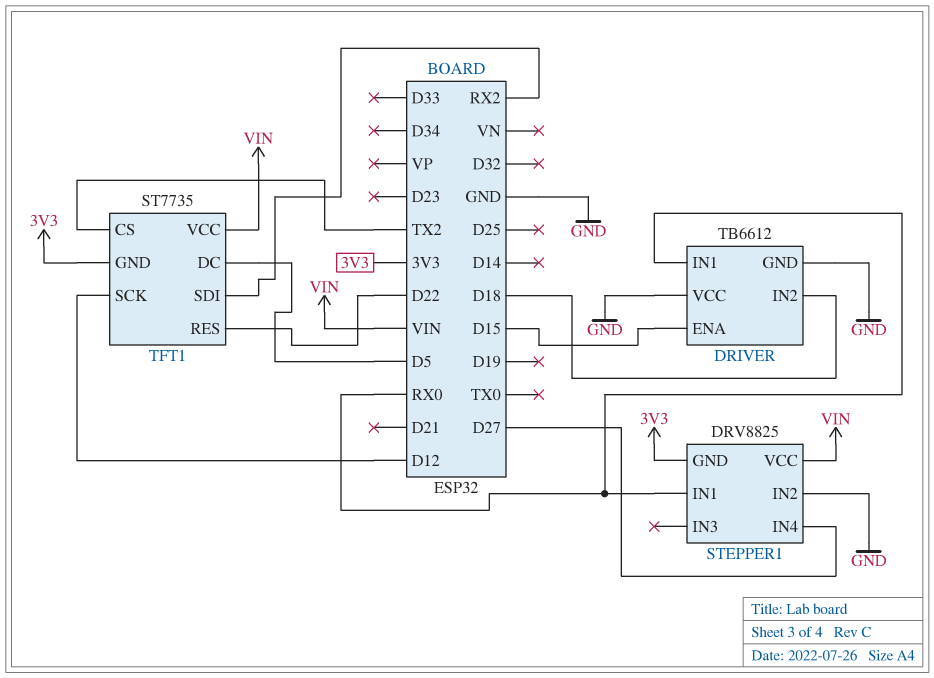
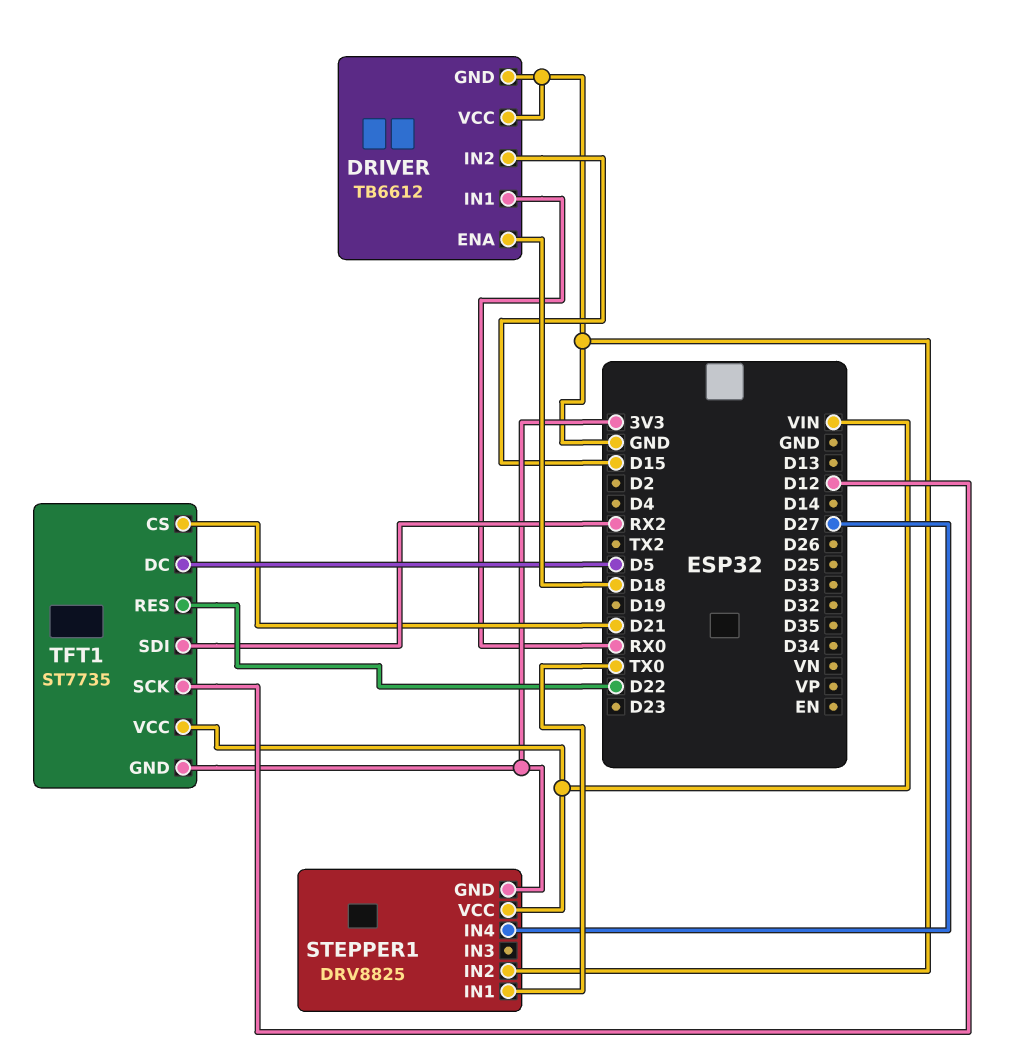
DRIVER pin ENA: D15 -> D18
DRIVER pin IN2: D18 -> D15
STEPPER1 pin IN1: RX0 -> TX0
TFT1 pin CS: TX2 -> D21

